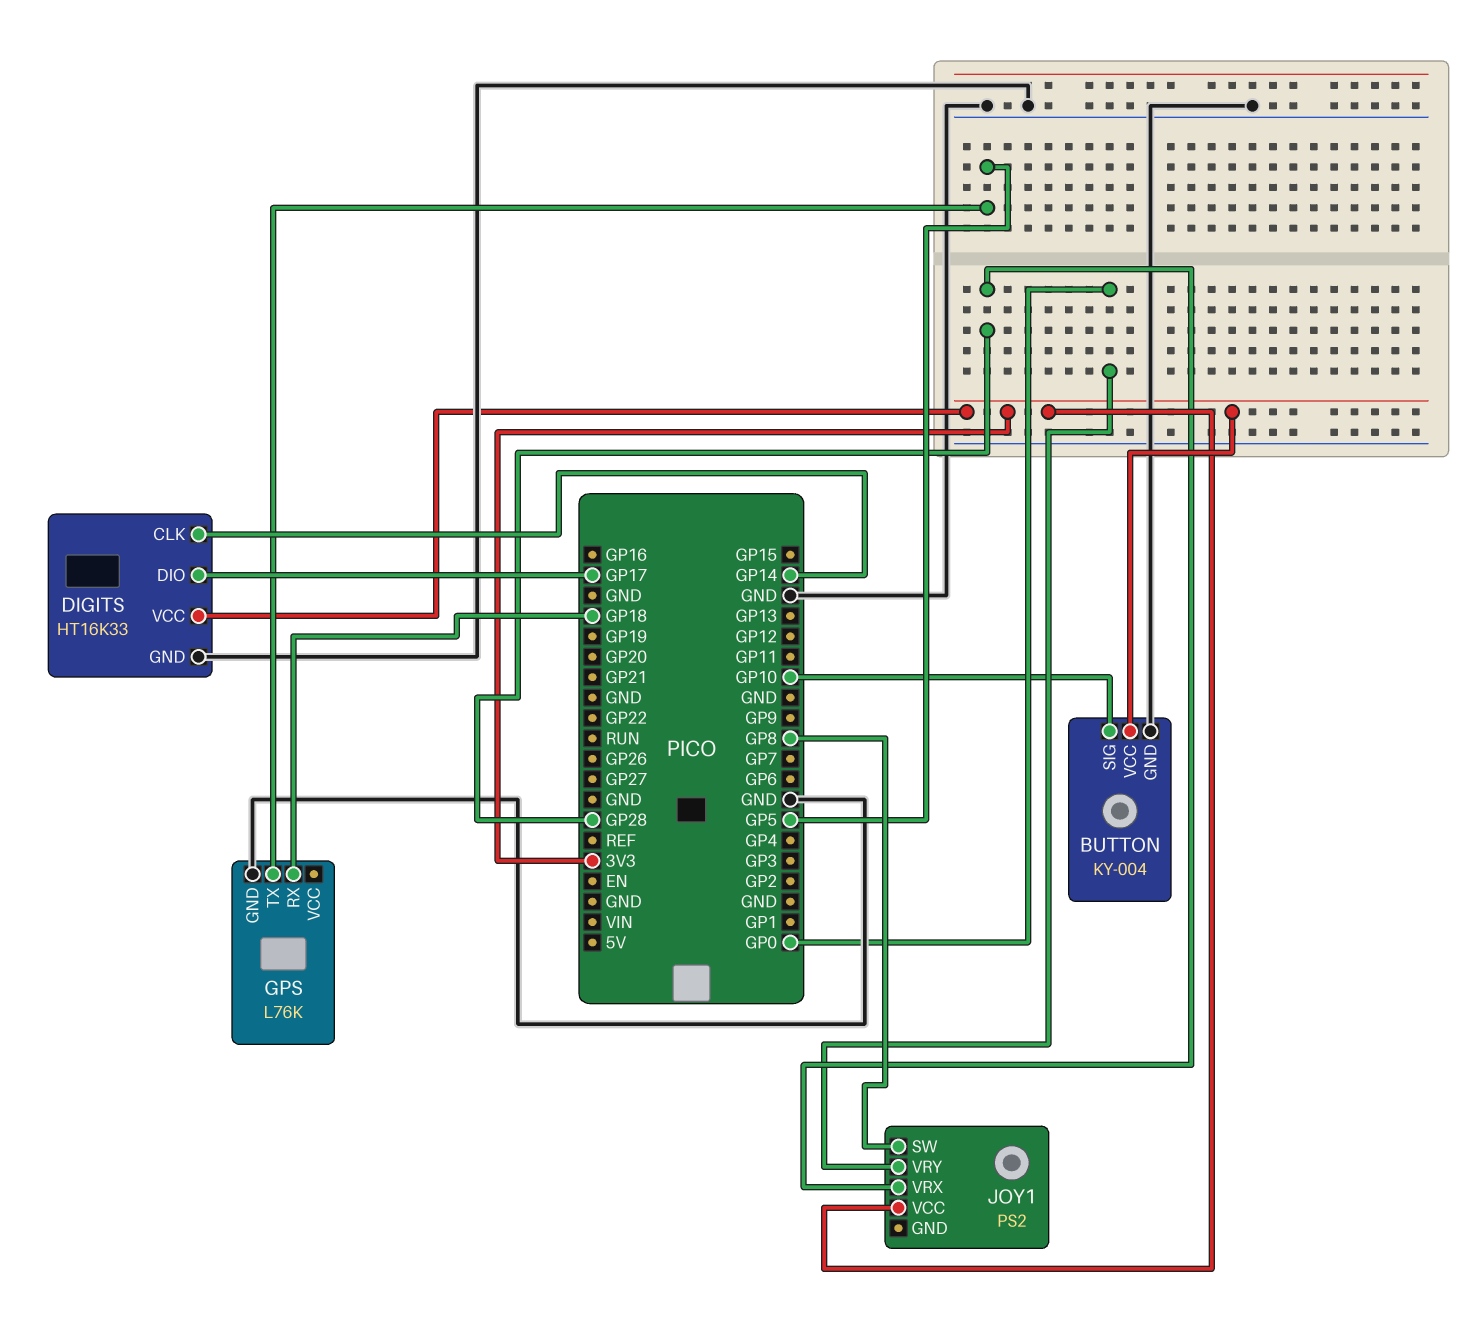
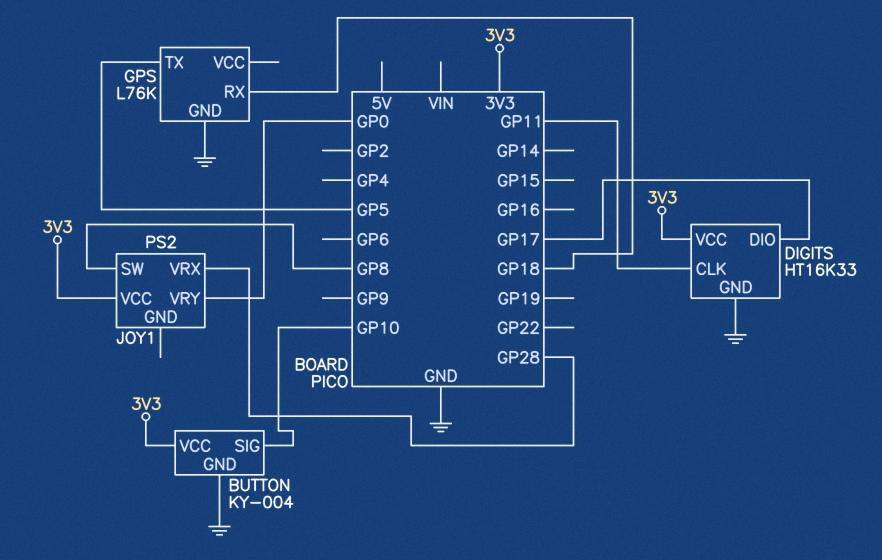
DIGITS pin CLK: GP14 -> GP11

